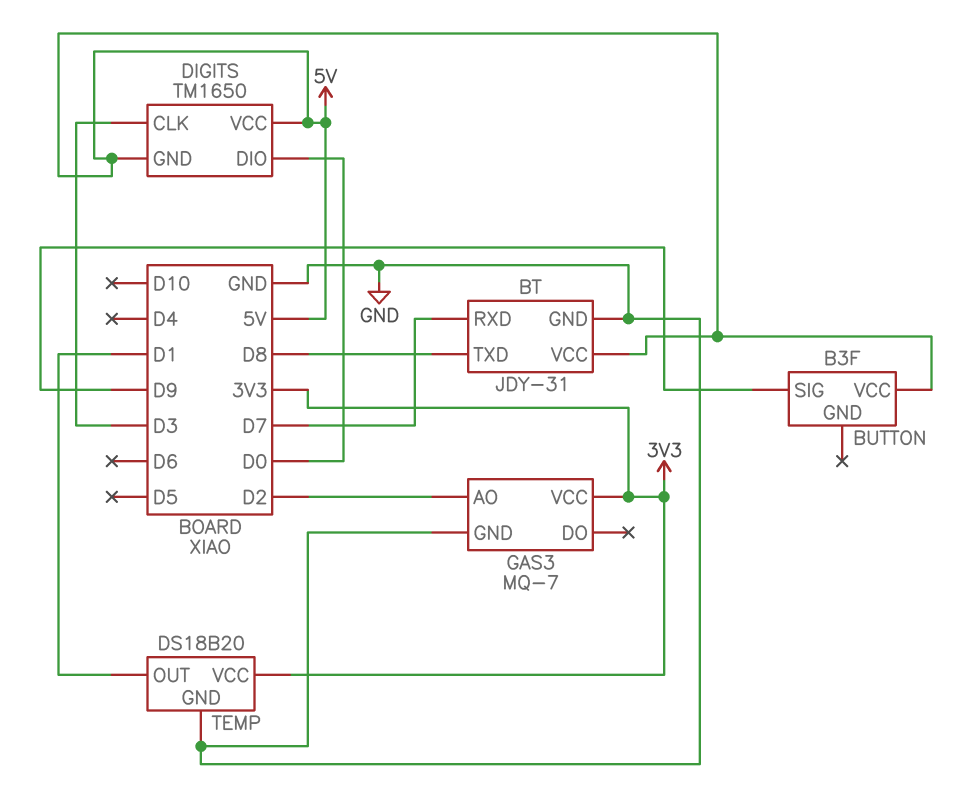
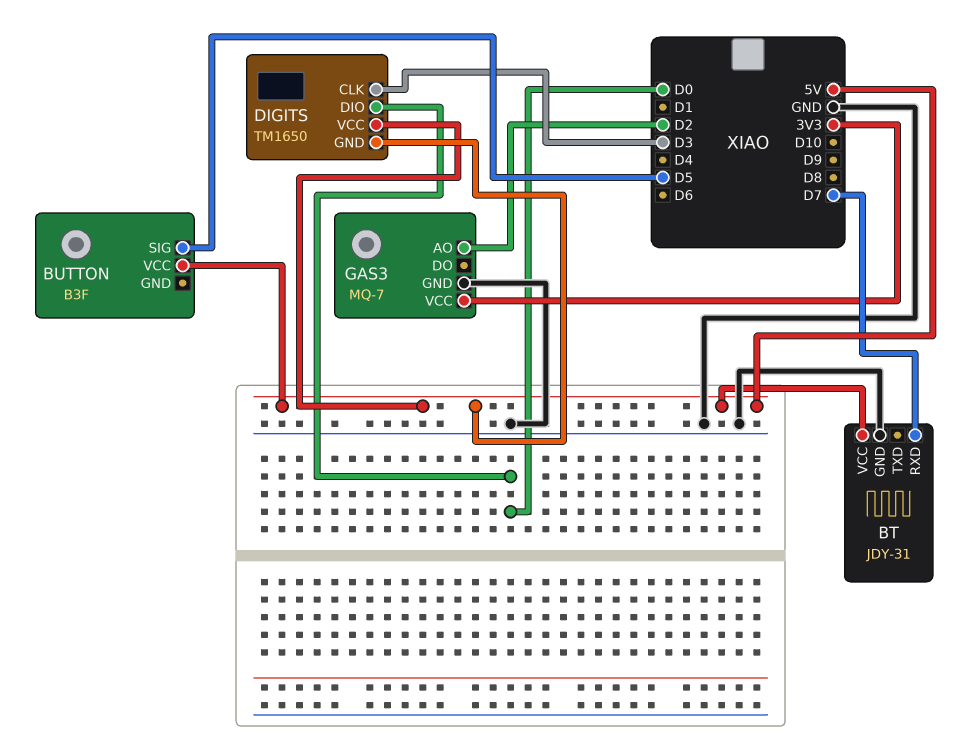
BT pin TXD: D8 -> none
BUTTON pin SIG: D9 -> D5
TEMP: DS18B20 -> none
TEMP pin GND: GND -> none
TEMP pin OUT: D1 -> none
TEMP pin VCC: 3V3 -> none

